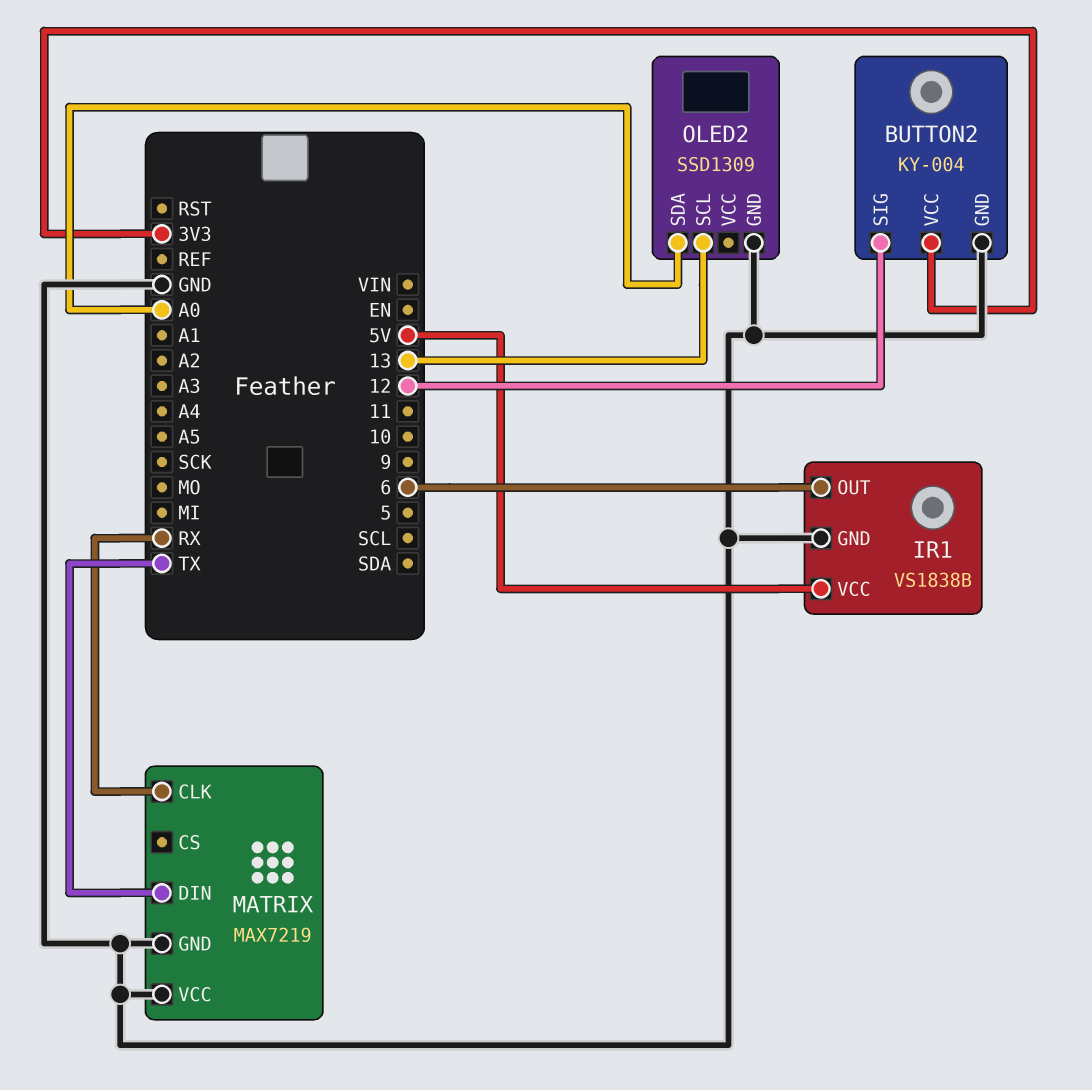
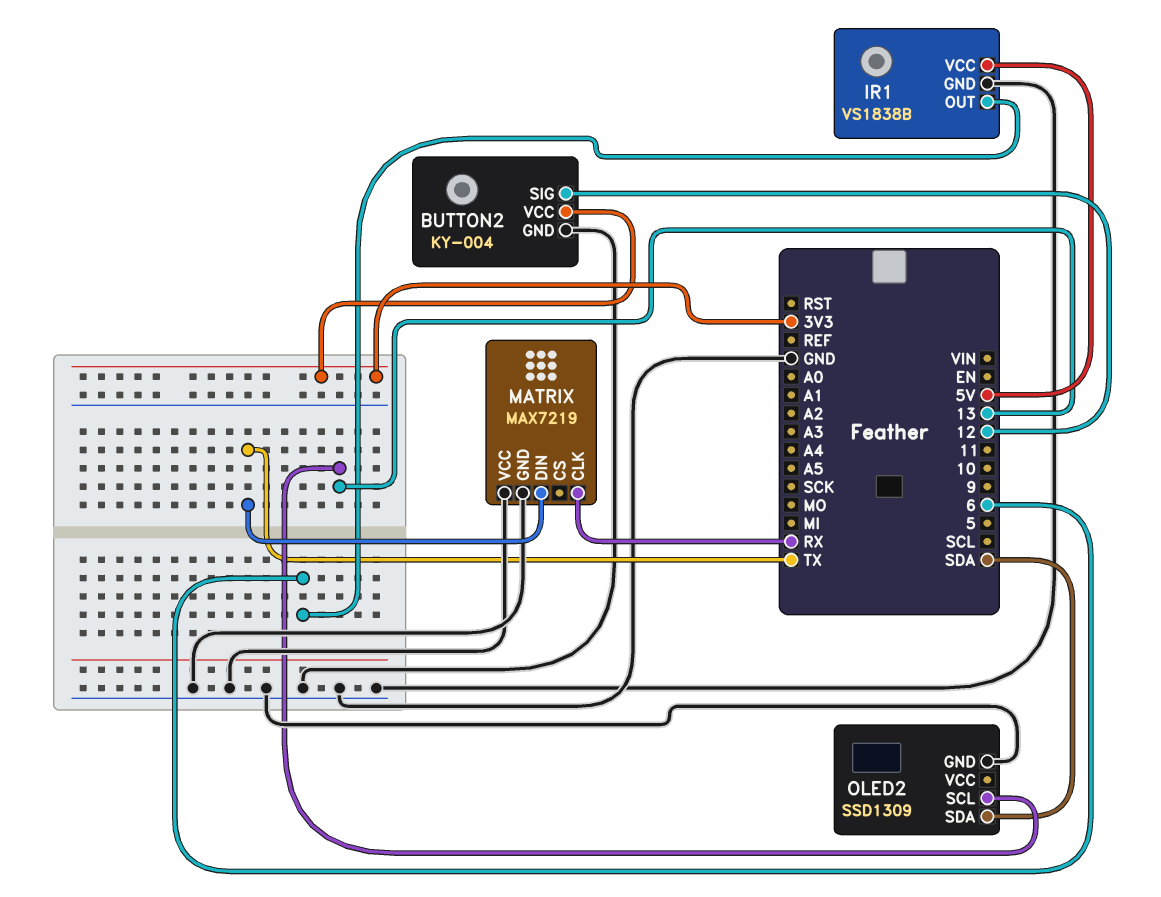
OLED2 pin SDA: A0 -> SDA

